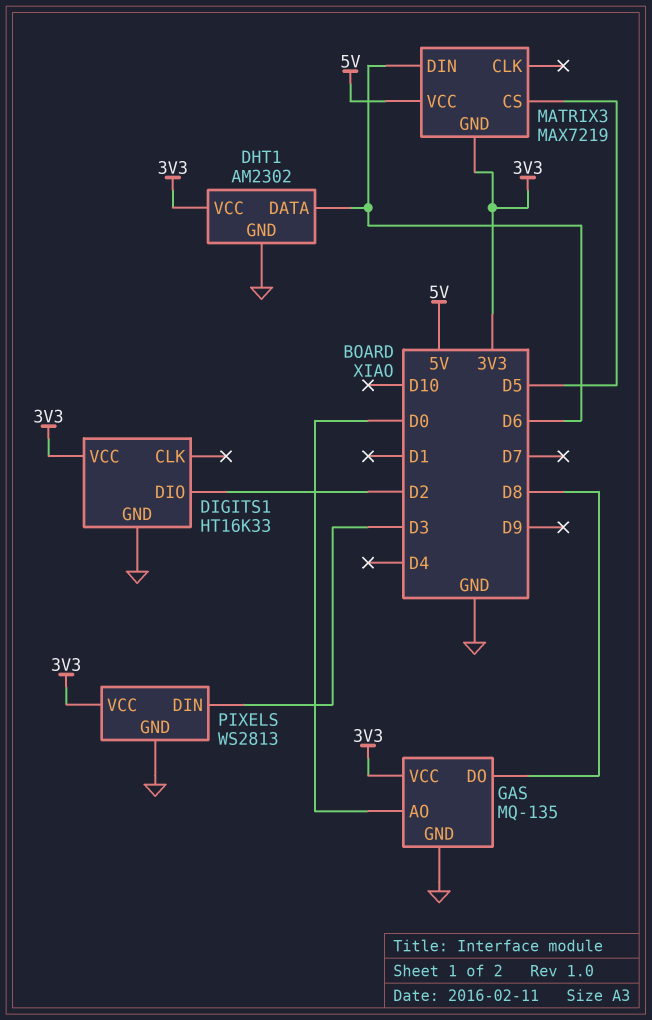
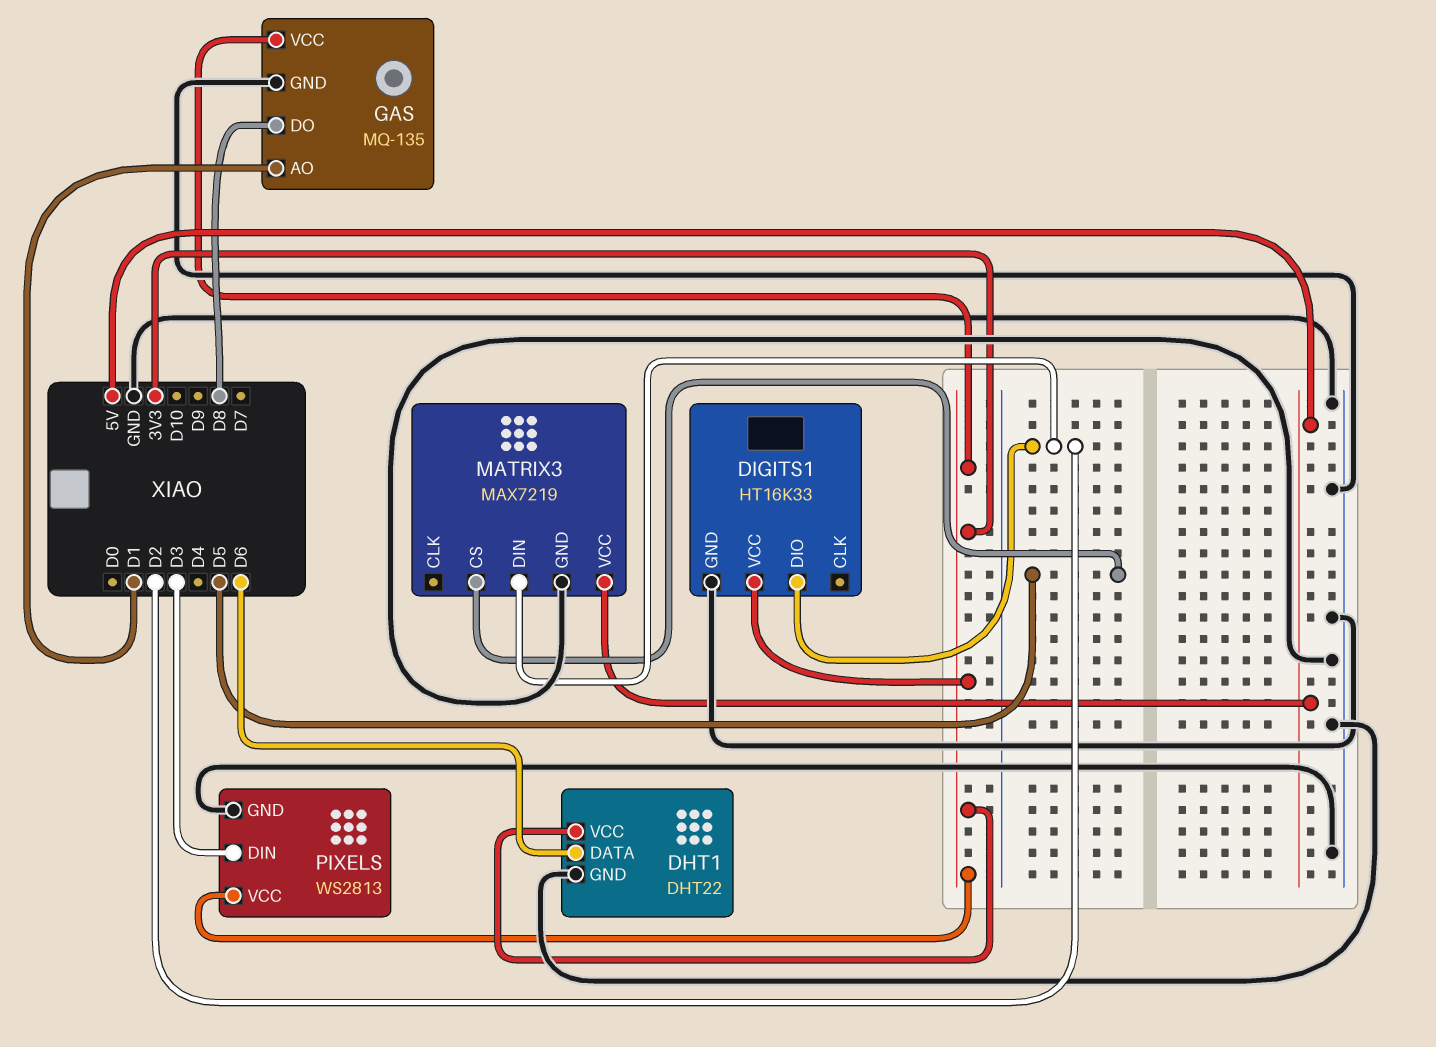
DHT1: AM2302 -> DHT22
GAS pin AO: D0 -> D1
MATRIX3 pin DIN: D6 -> D2
MATRIX3 pin GND: 3V3 -> GND

